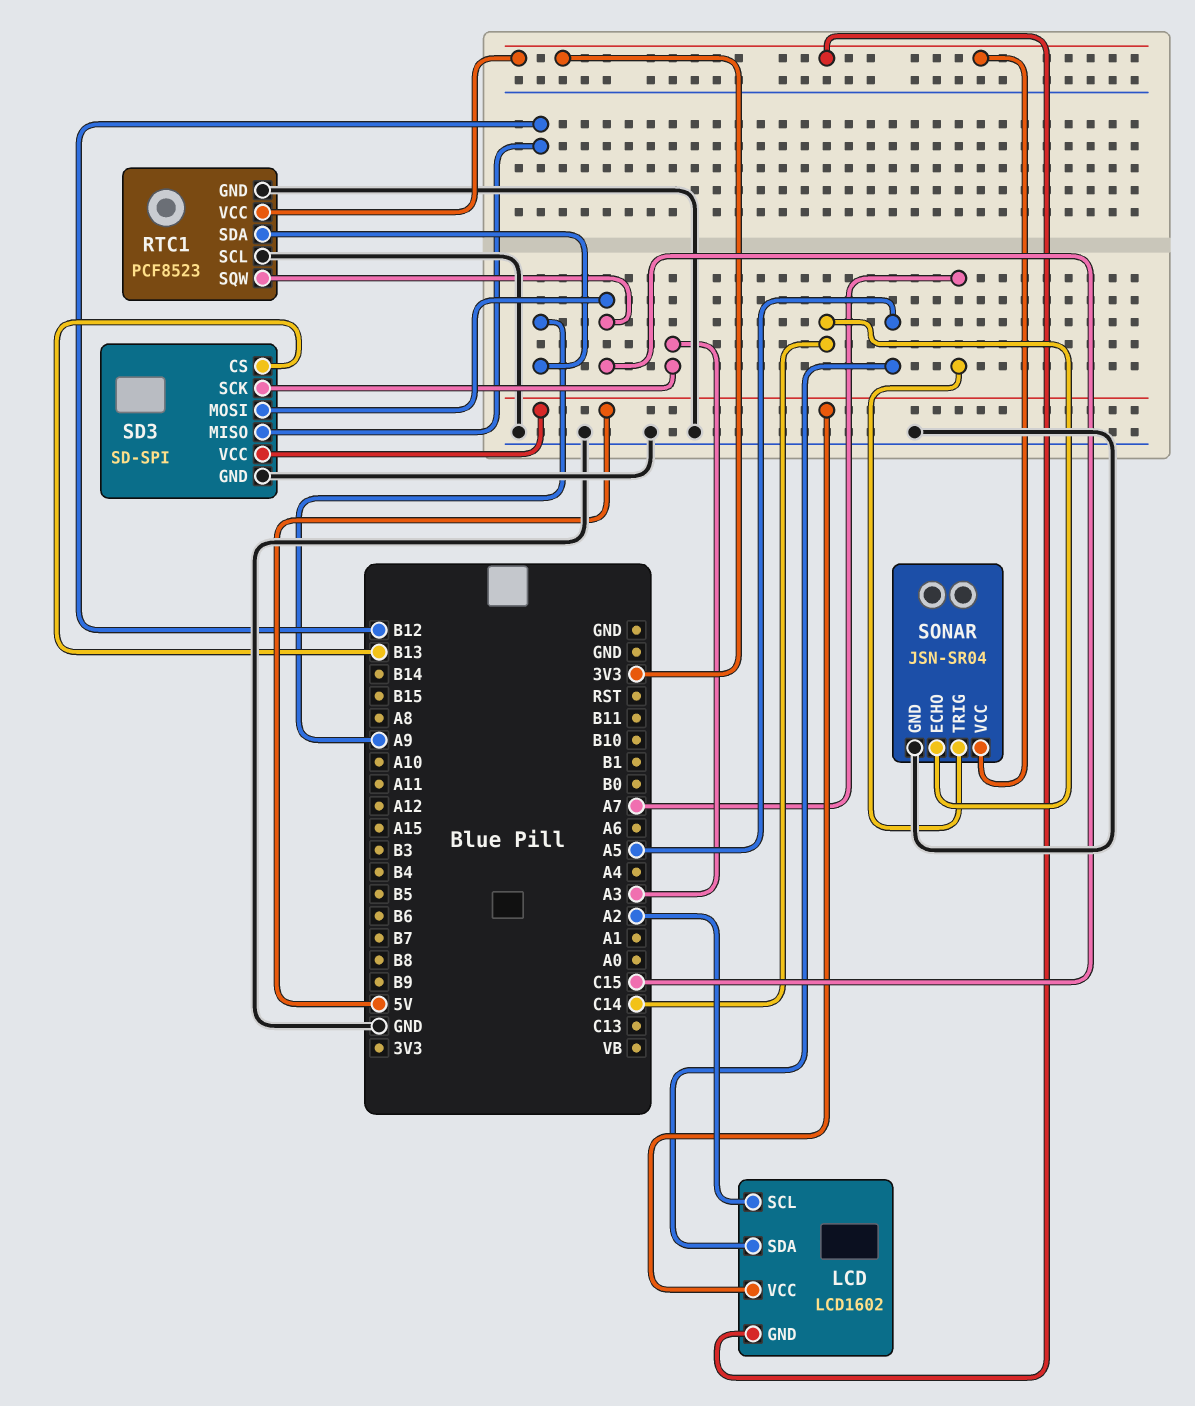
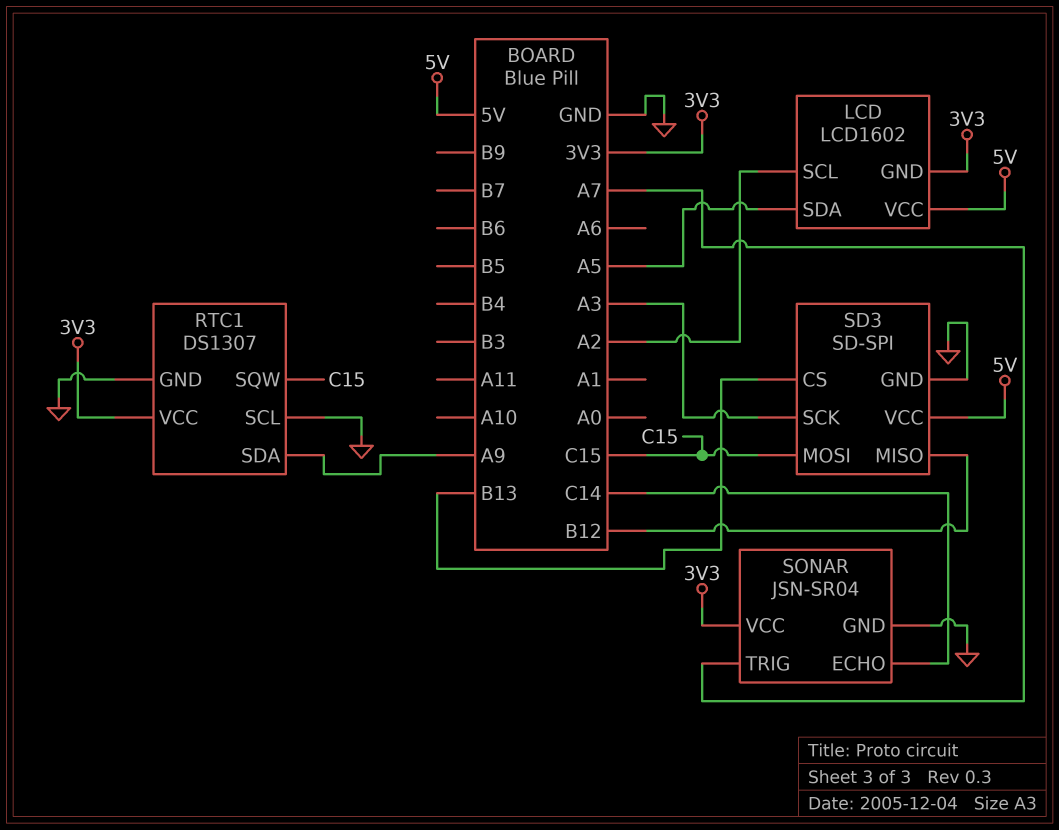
RTC1: PCF8523 -> DS1307

